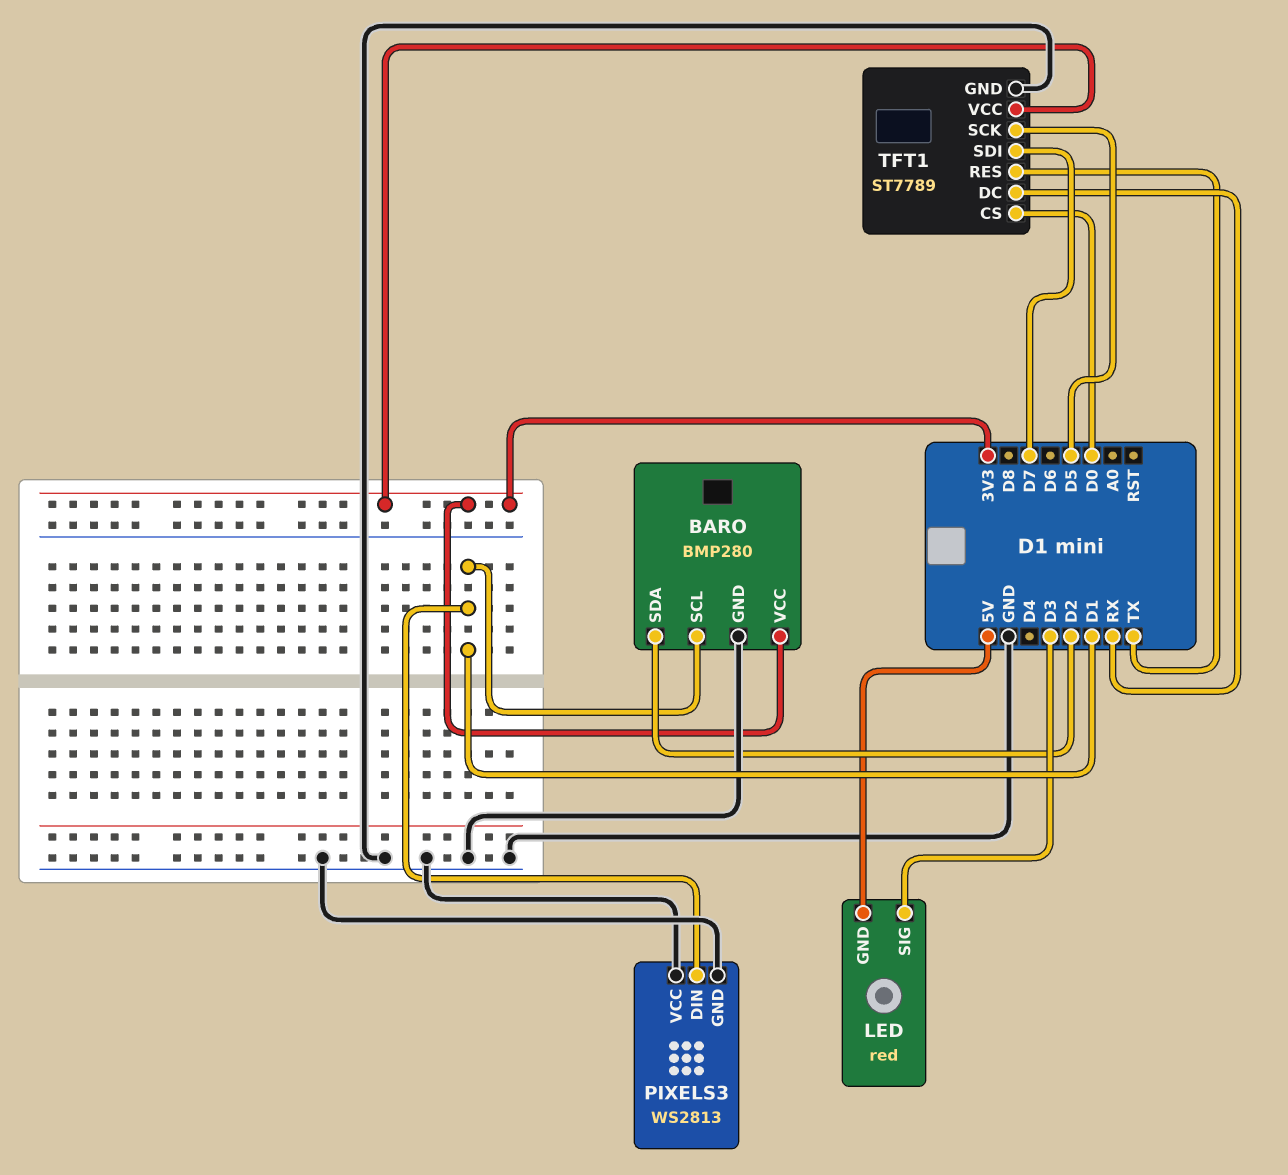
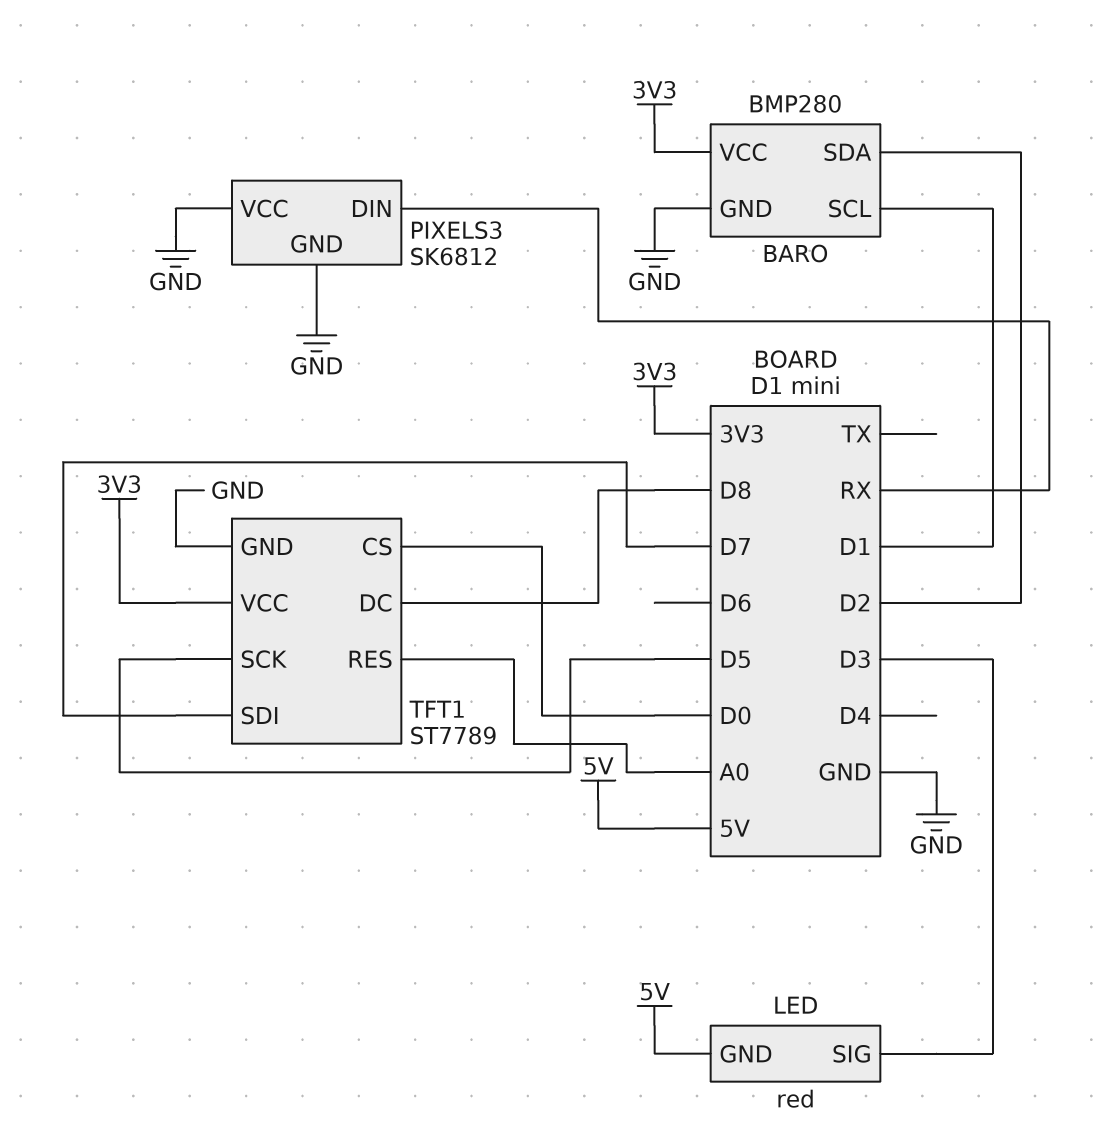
PIXELS3: WS2813 -> SK6812
PIXELS3 pin DIN: D1 -> RX
TFT1 pin DC: RX -> D8
TFT1 pin RES: TX -> A0

